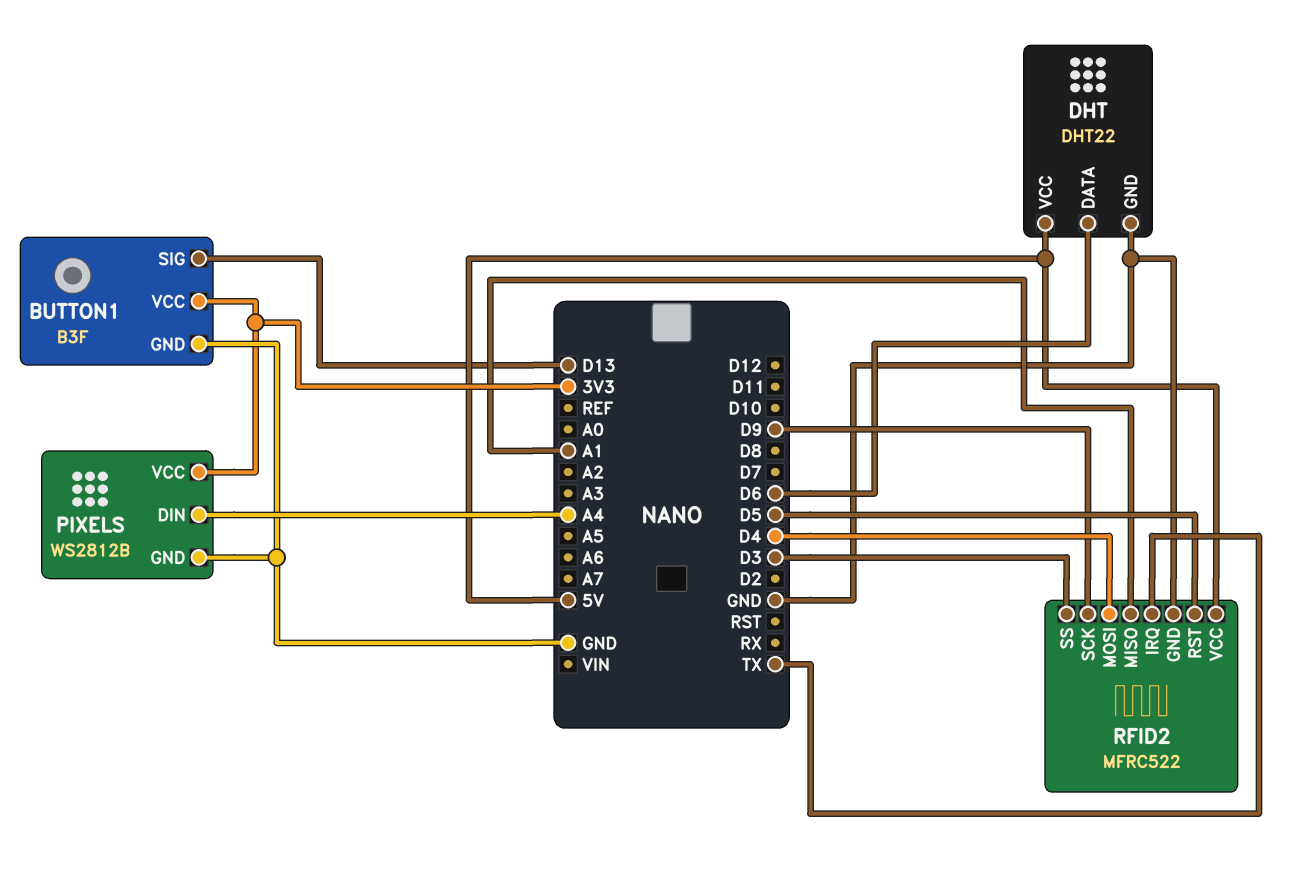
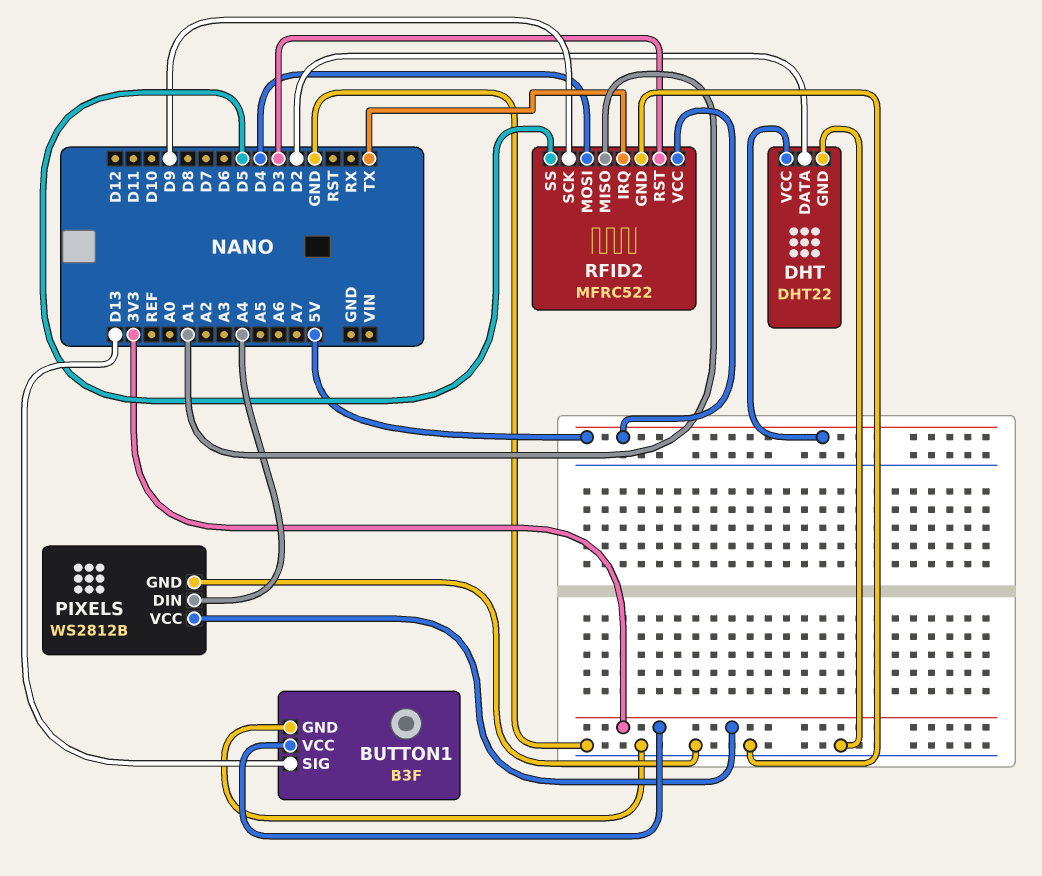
DHT pin DATA: D6 -> D2
RFID2 pin RST: D5 -> D3
RFID2 pin SS: D3 -> D5

